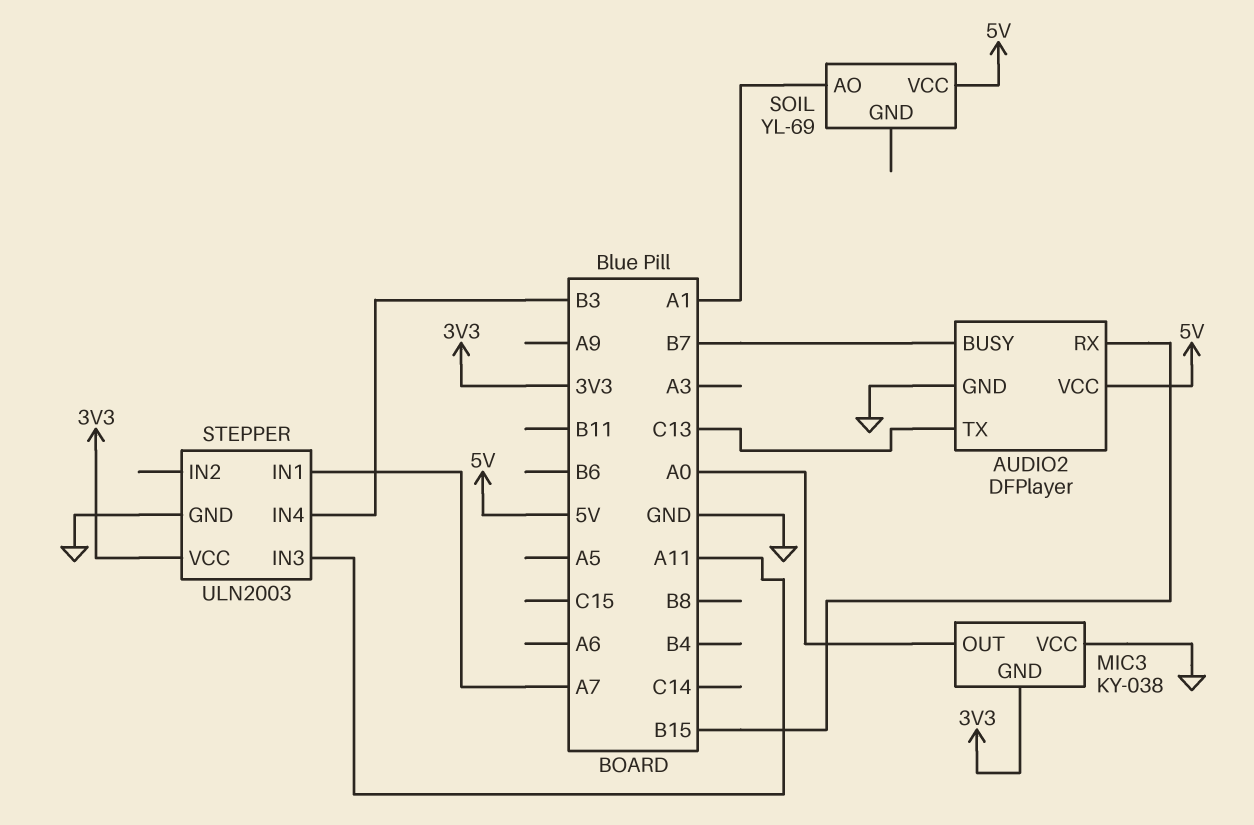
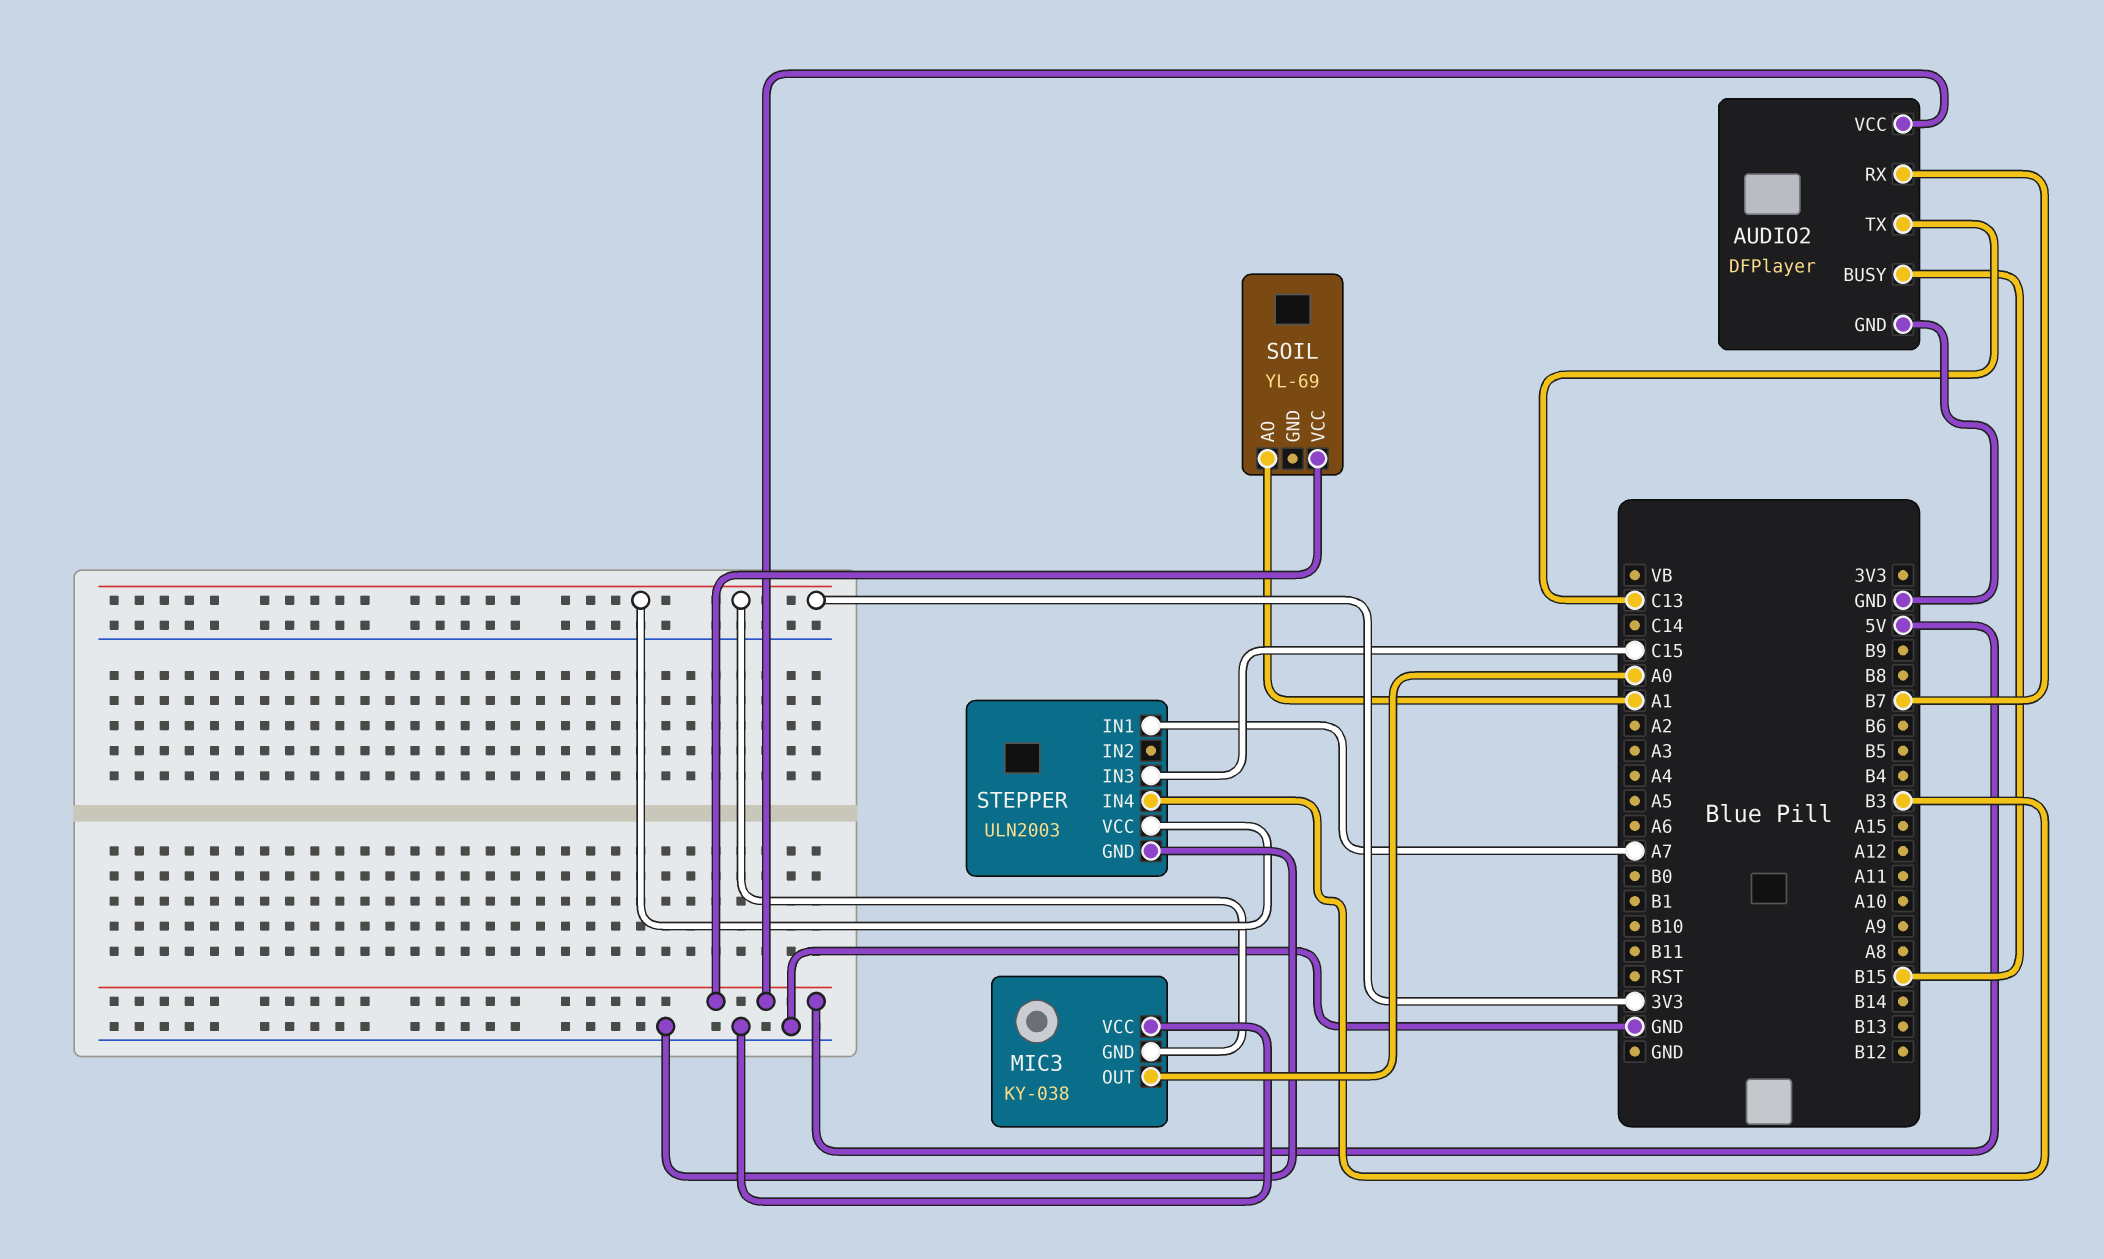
AUDIO2 pin BUSY: B7 -> B15
AUDIO2 pin RX: B15 -> B7
STEPPER pin IN3: A11 -> C15

